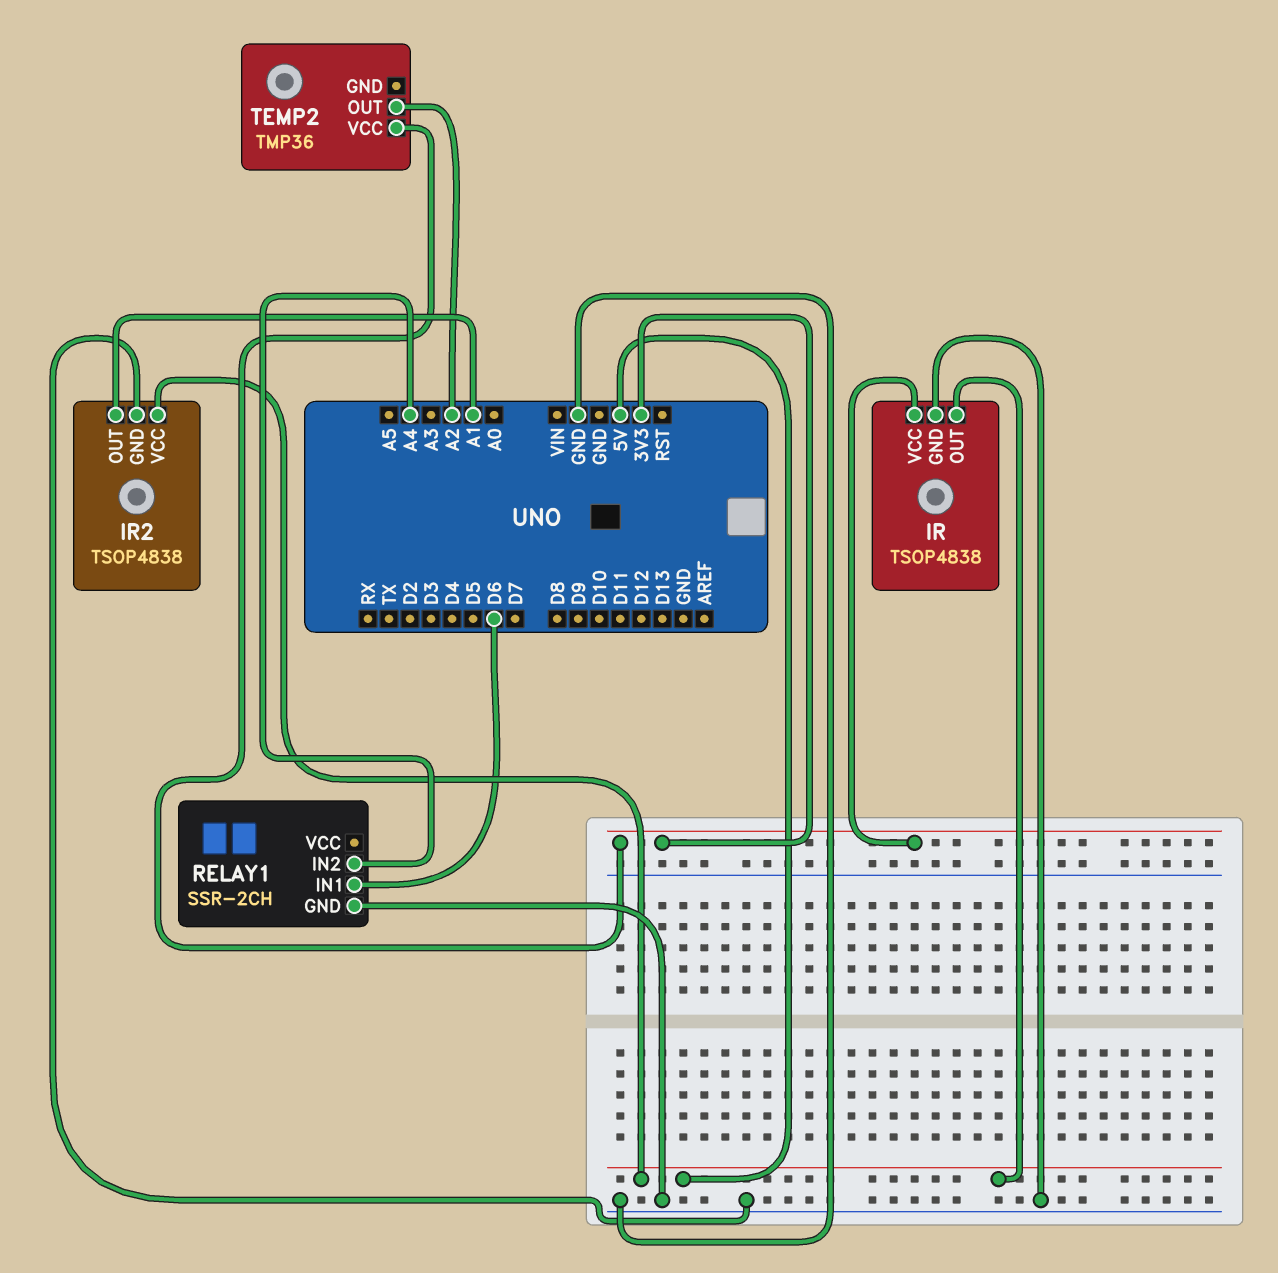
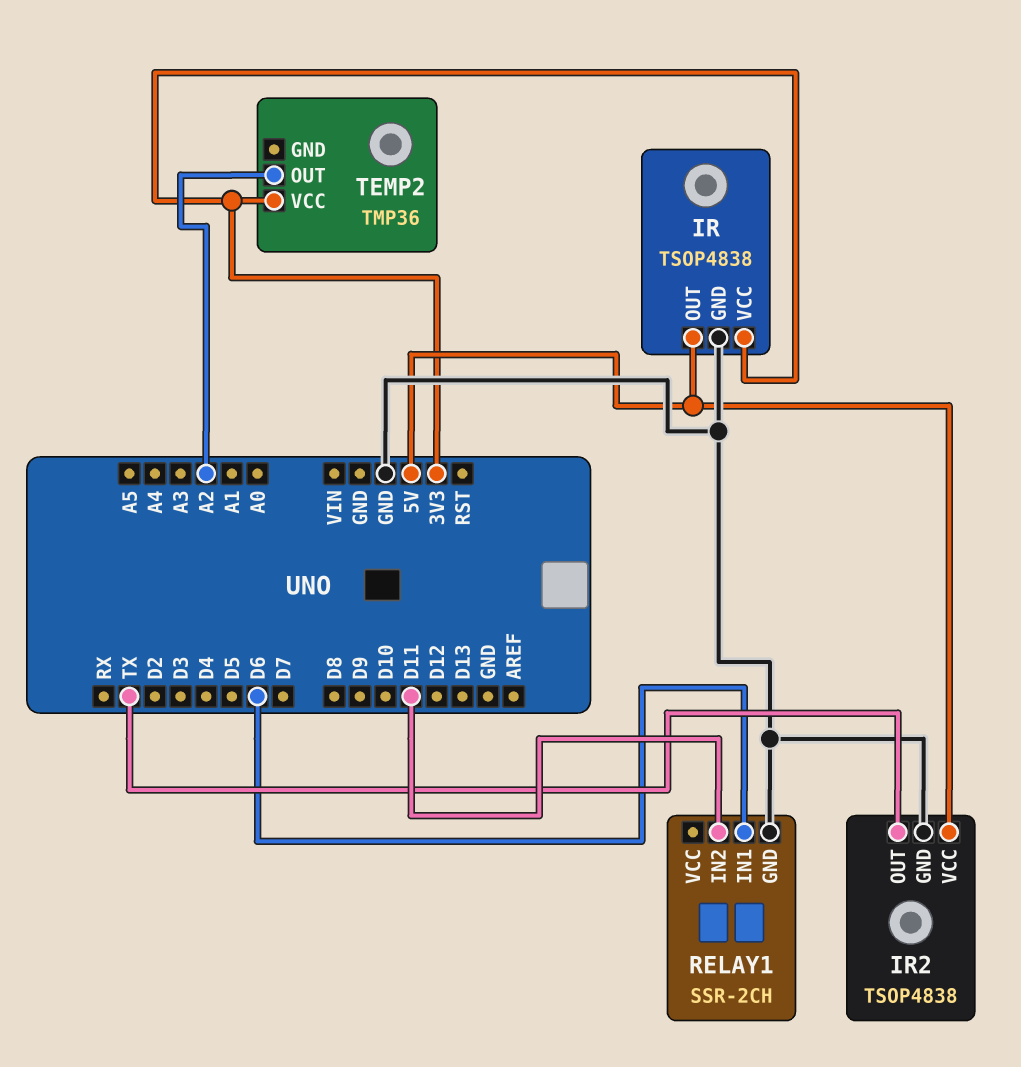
IR2 pin OUT: A1 -> TX
RELAY1 pin IN2: A4 -> D11

